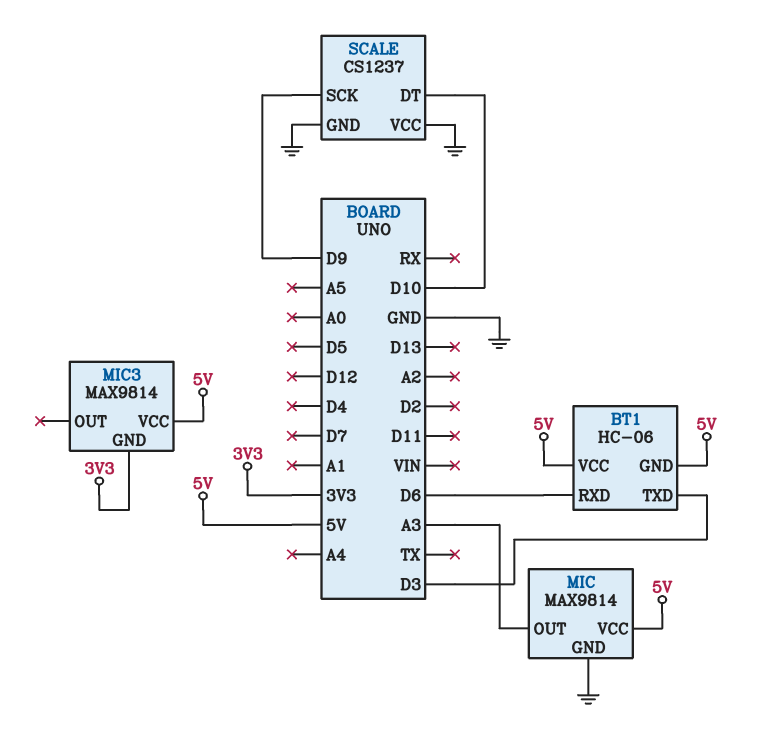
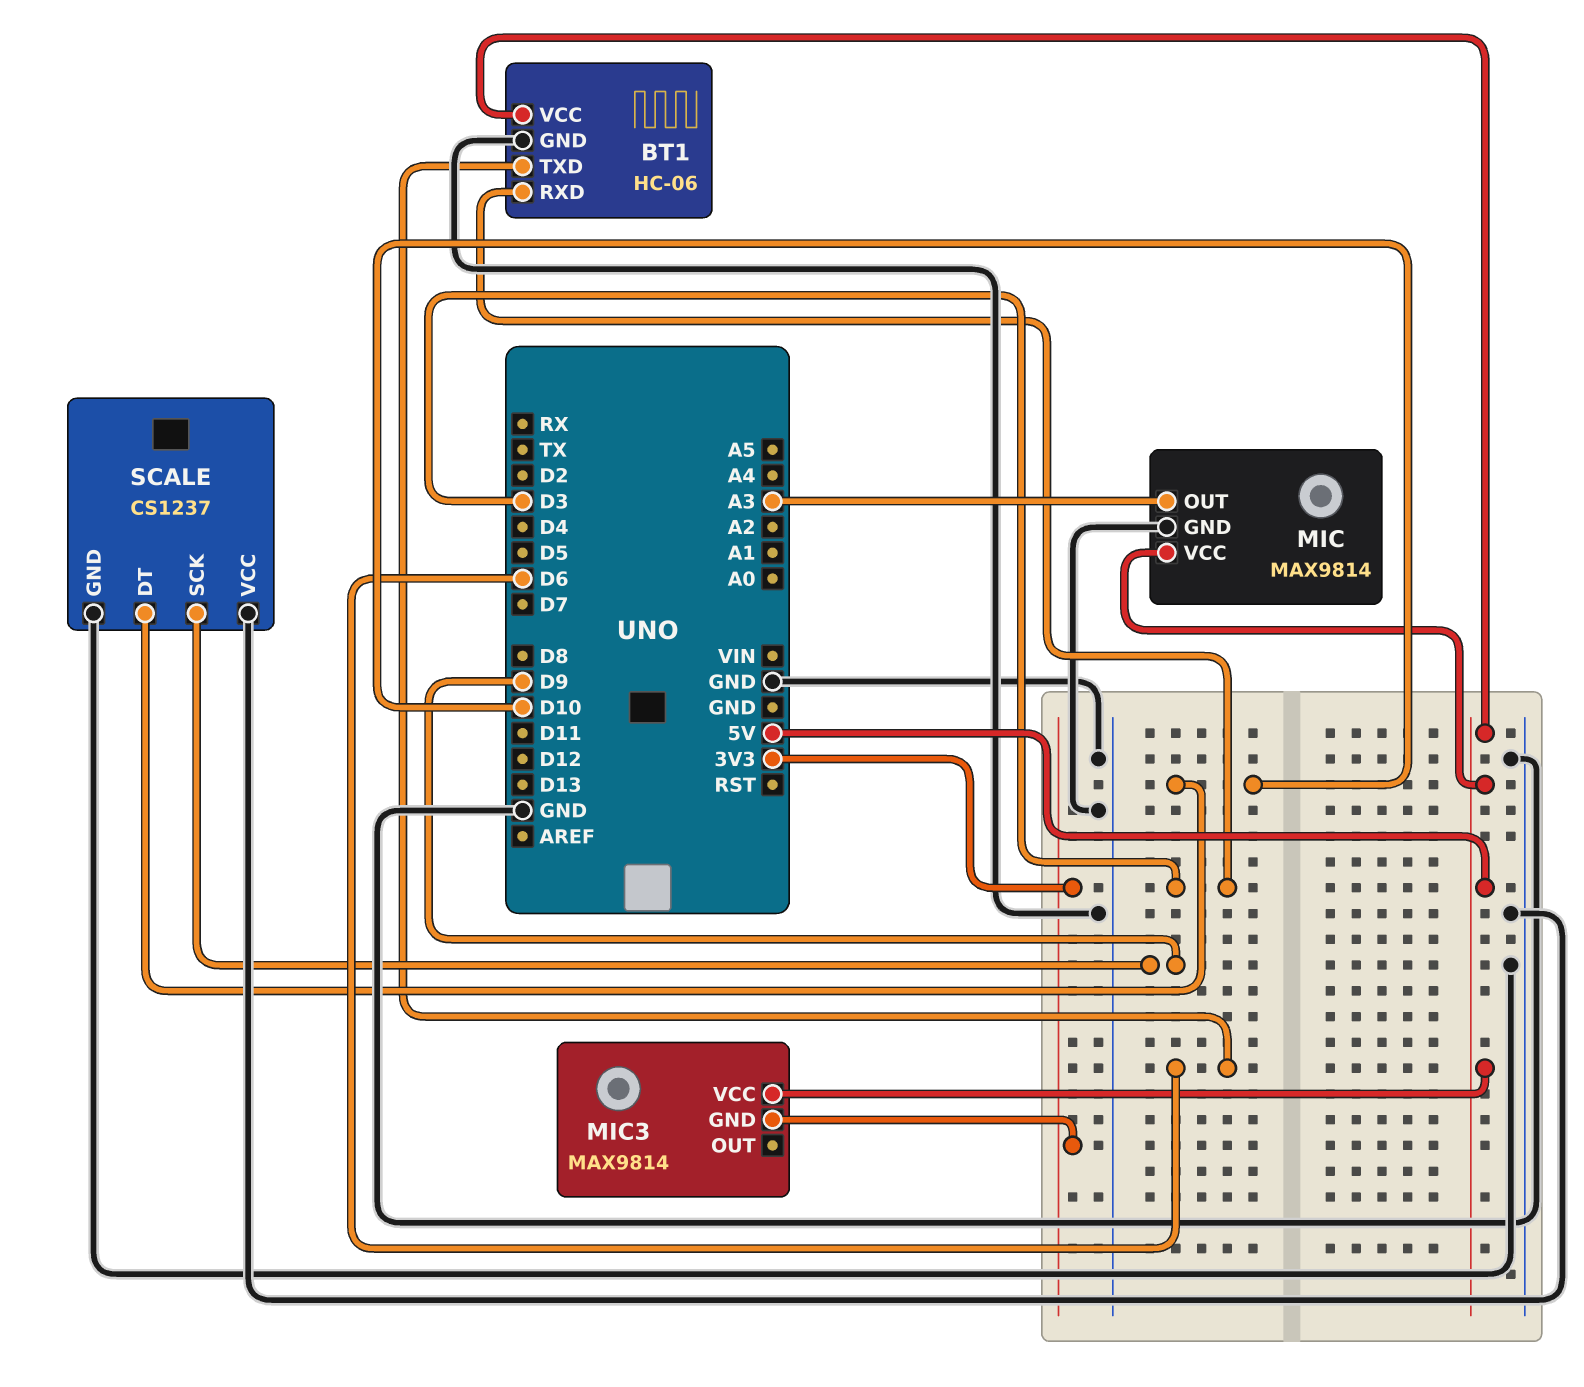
BT1 pin GND: 5V -> GND
BT1 pin RXD: D6 -> D3
BT1 pin TXD: D3 -> D6

